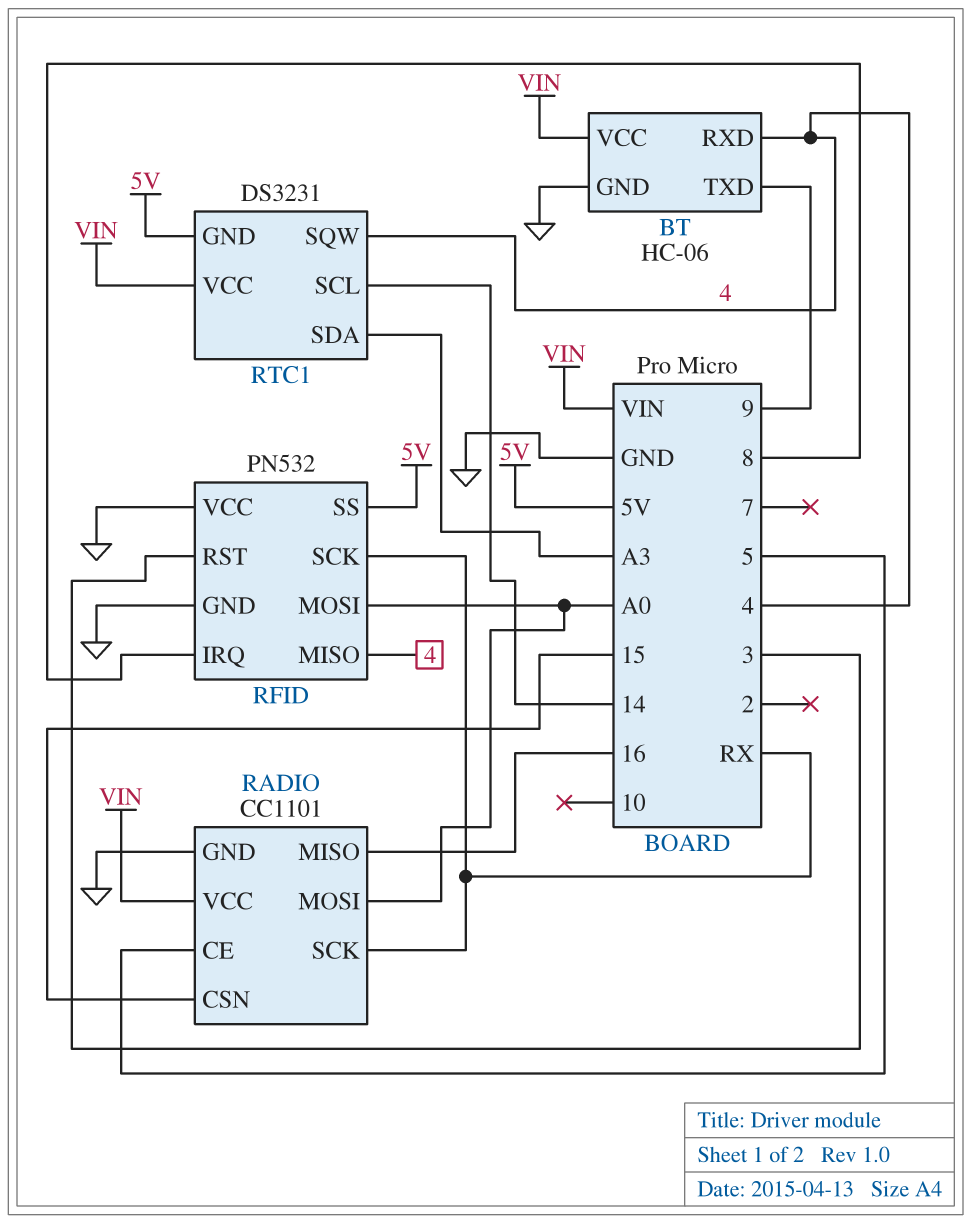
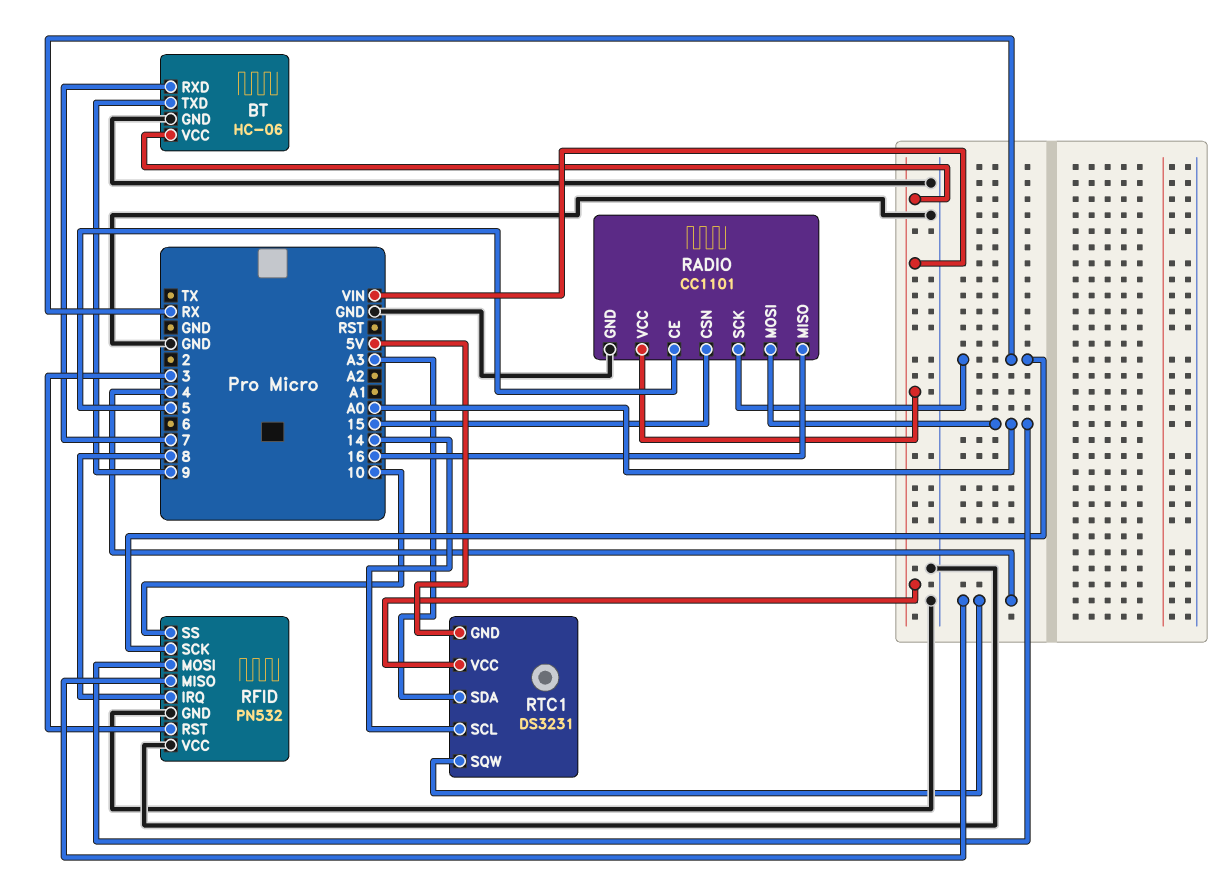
BT pin RXD: 4 -> 7
RFID pin SS: 5V -> 10

